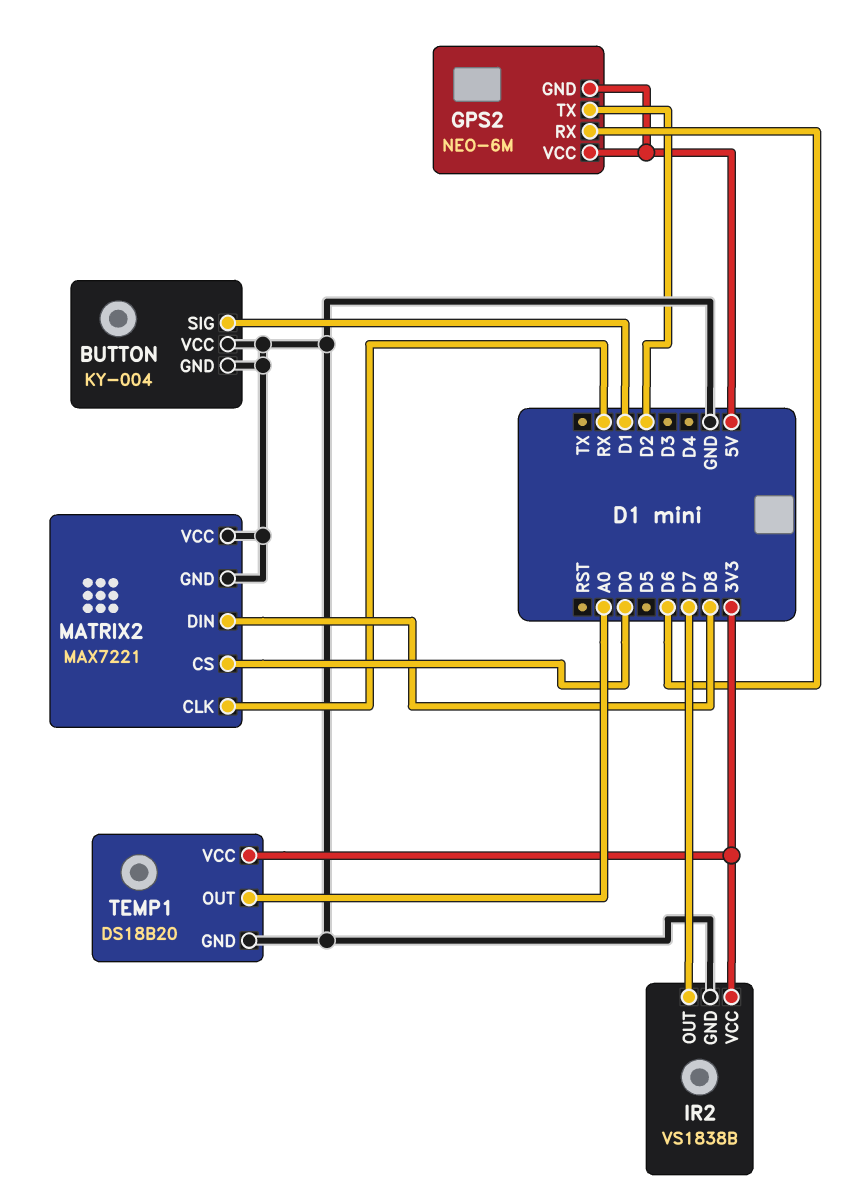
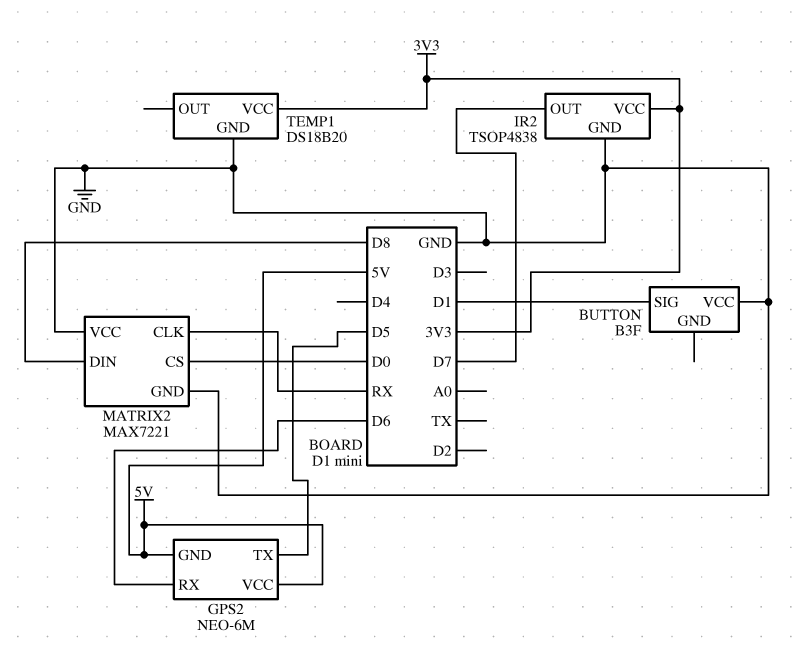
BUTTON: KY-004 -> B3F
BUTTON pin GND: GND -> none
GPS2 pin TX: D2 -> D5
IR2: VS1838B -> TSOP4838
TEMP1 pin OUT: A0 -> none

